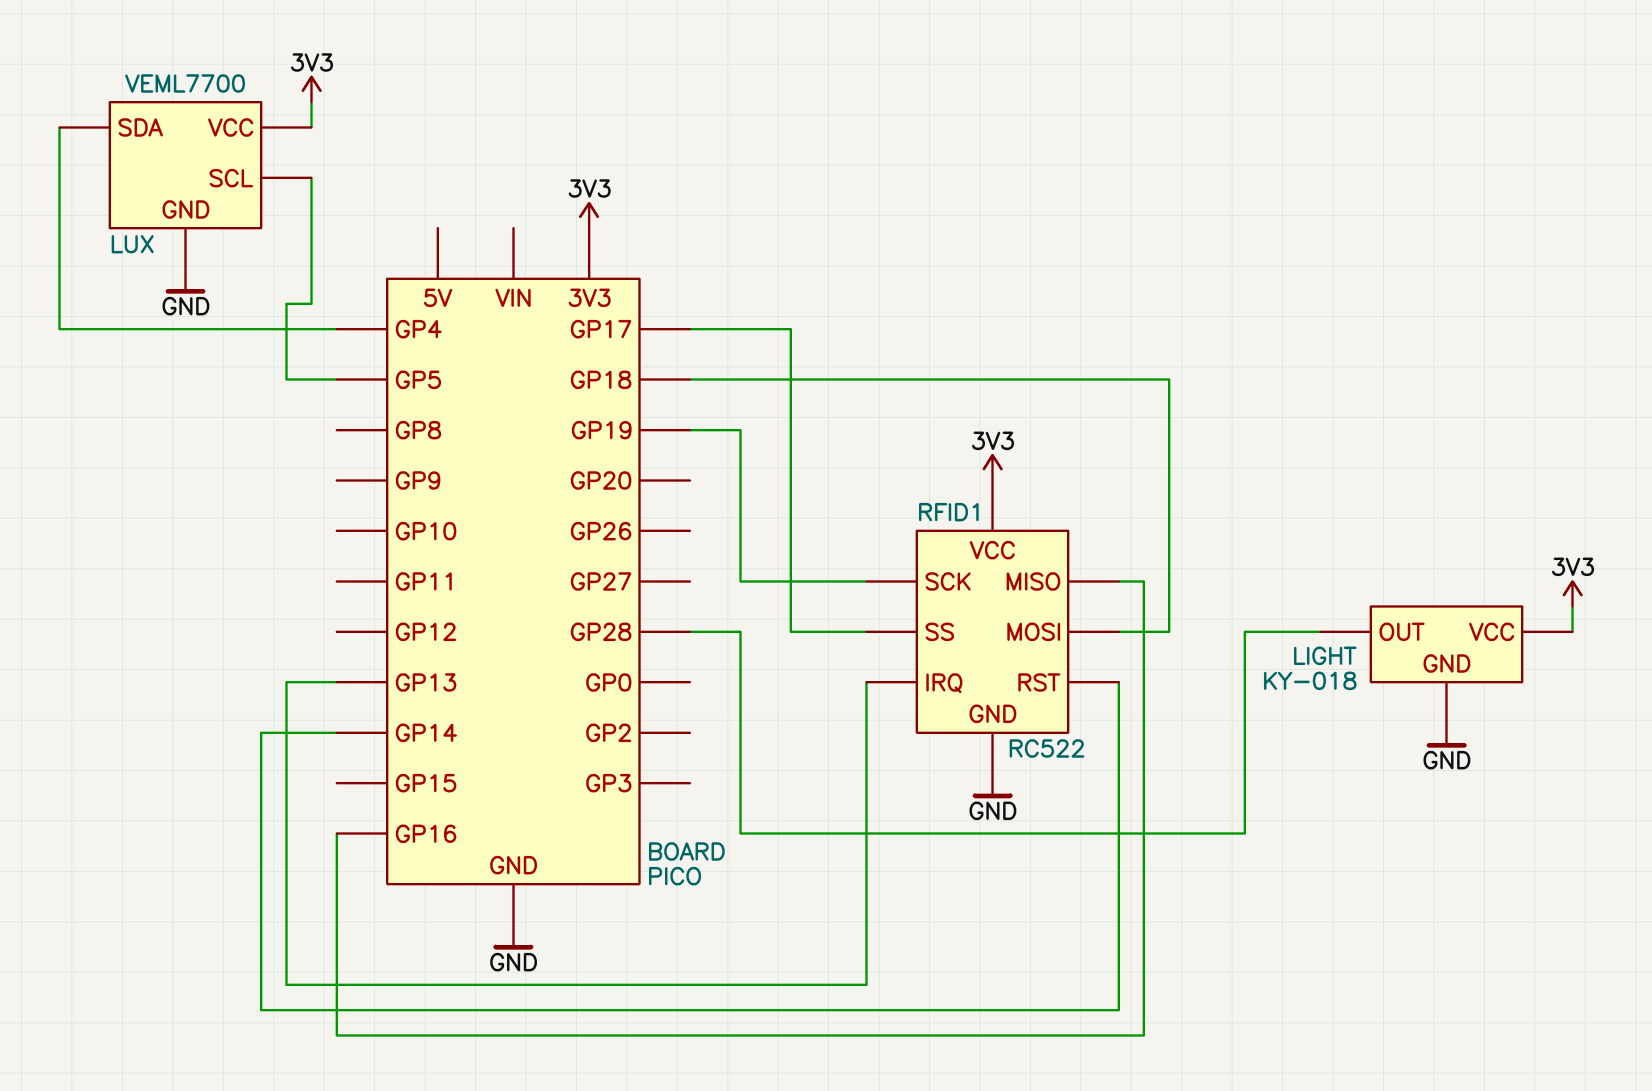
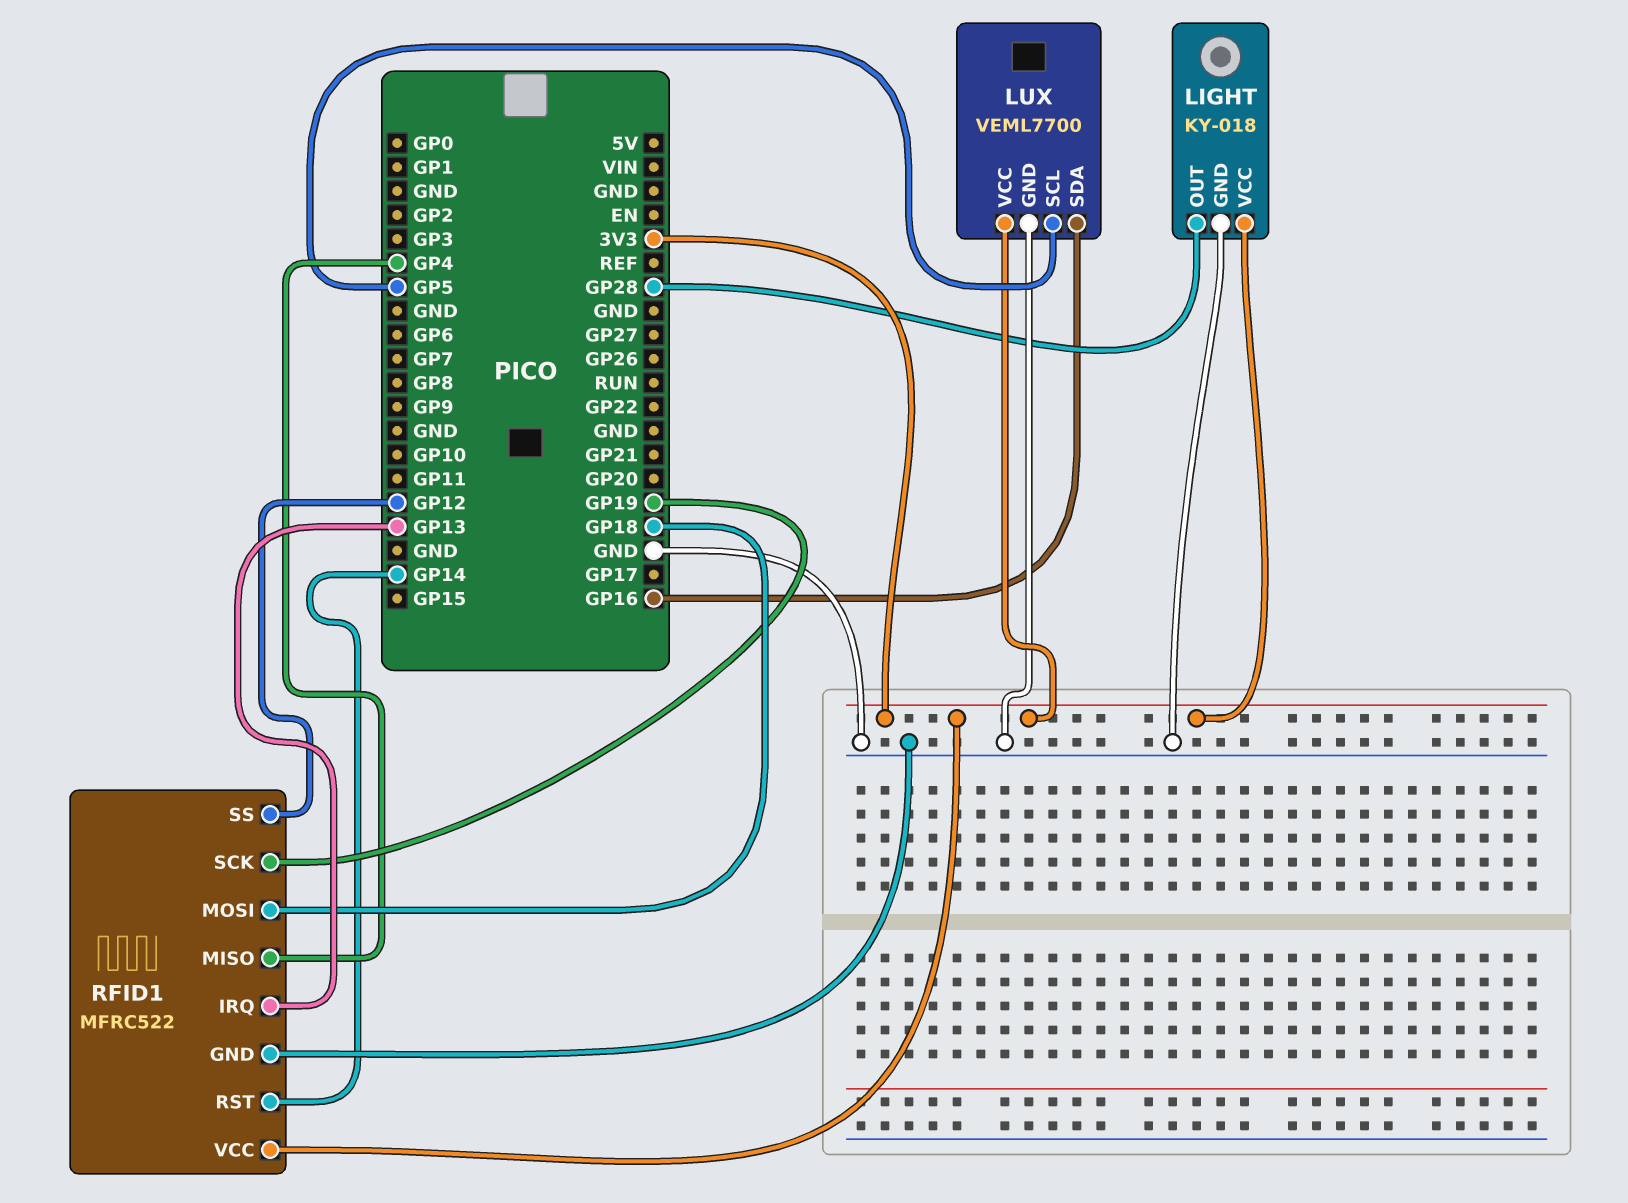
LUX pin SDA: GP4 -> GP16
RFID1: RC522 -> MFRC522
RFID1 pin MISO: GP16 -> GP4
RFID1 pin SS: GP17 -> GP12

